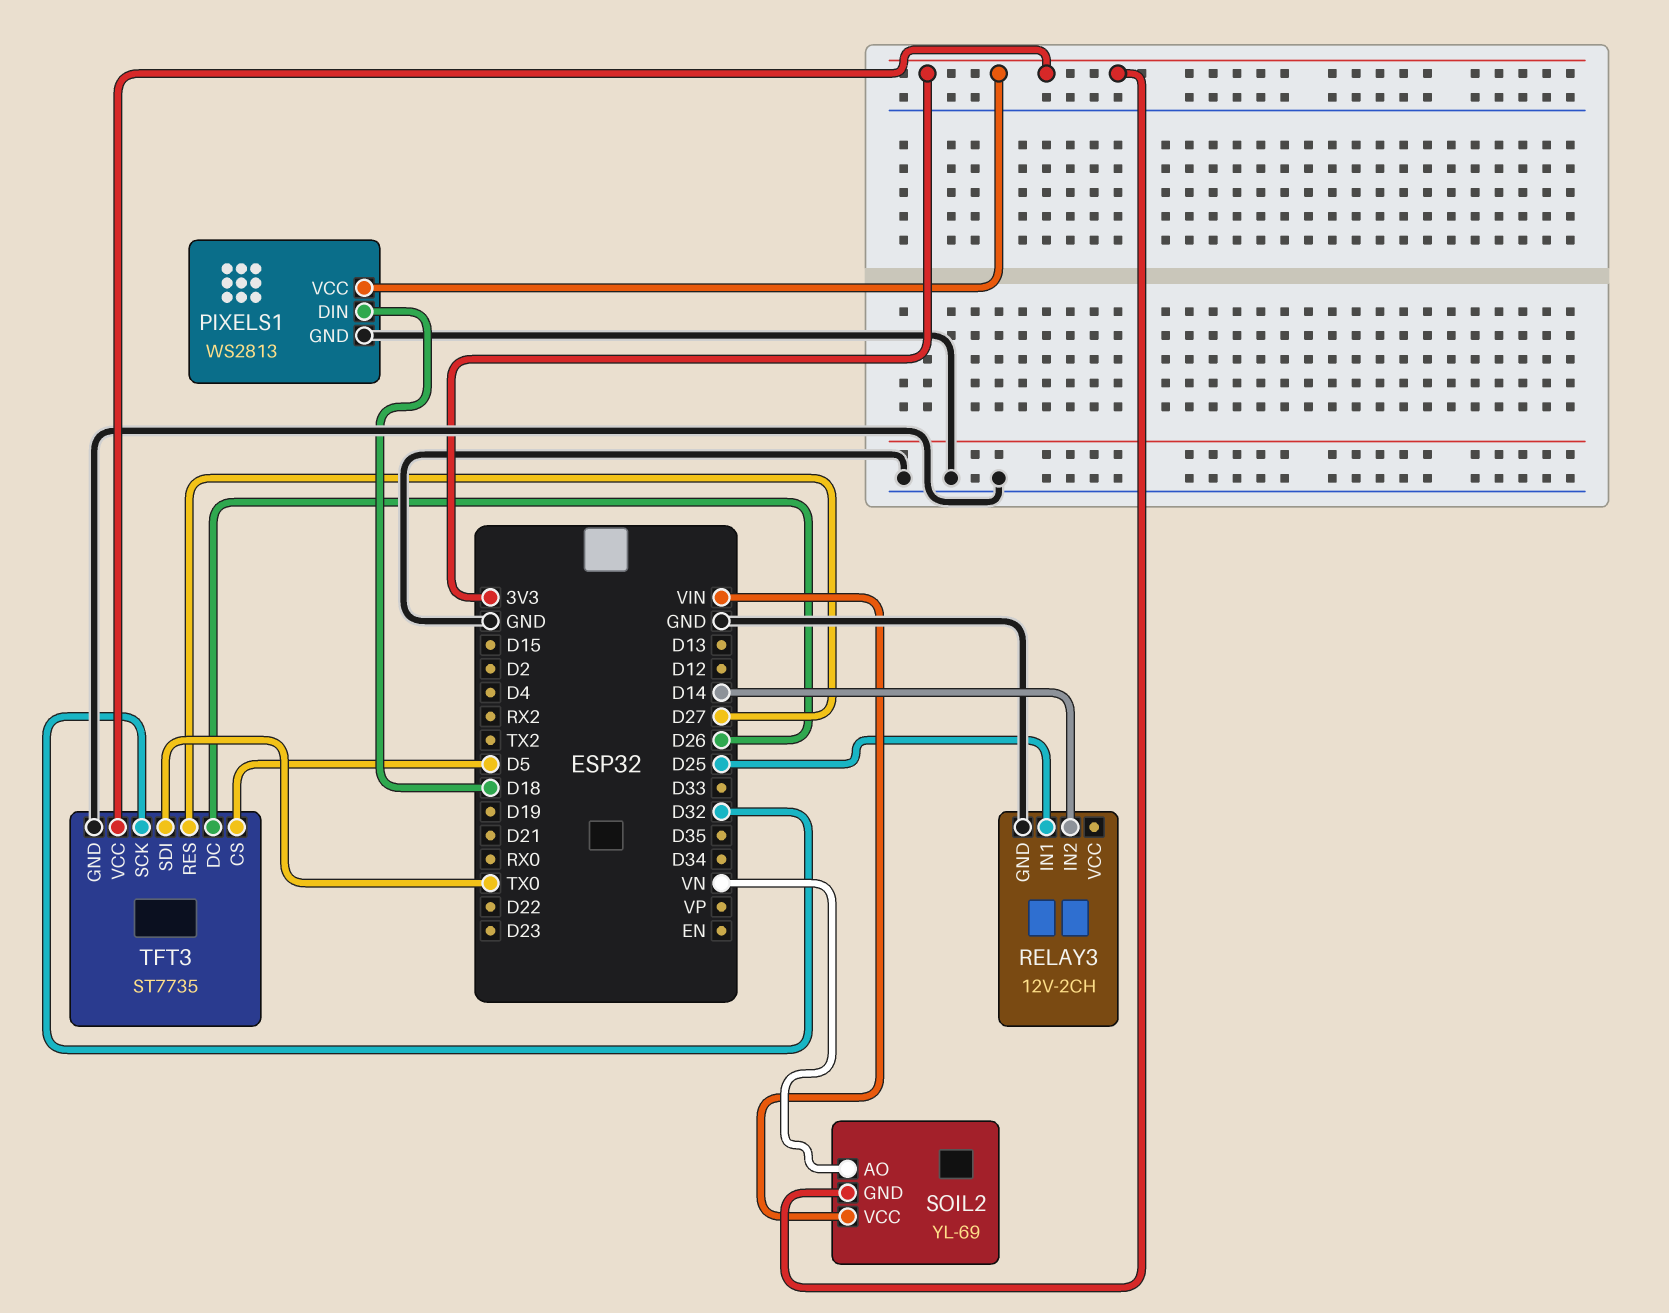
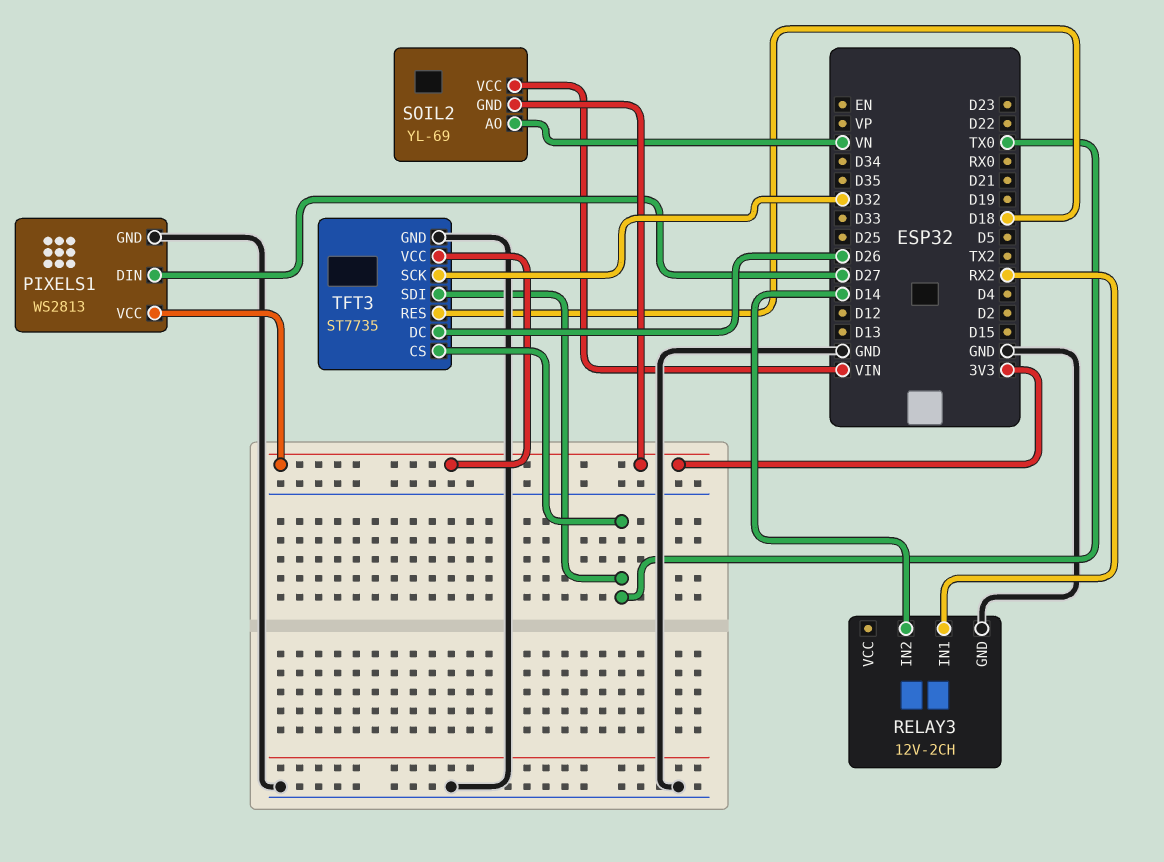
PIXELS1 pin DIN: D18 -> D27
RELAY3 pin IN1: D25 -> RX2
TFT3 pin CS: D5 -> TX0
TFT3 pin RES: D27 -> D18

